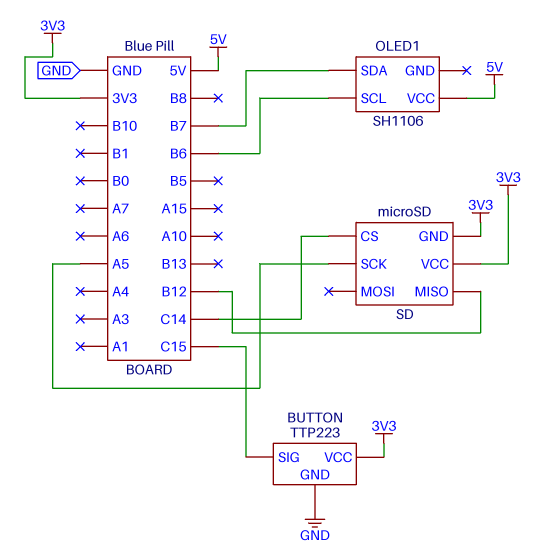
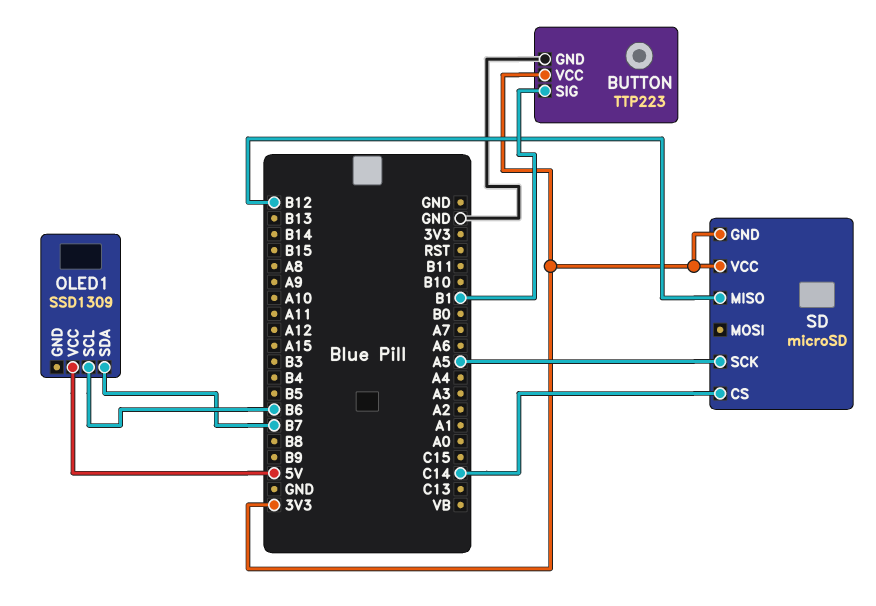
BUTTON pin SIG: C15 -> B1
OLED1: SH1106 -> SSD1309

